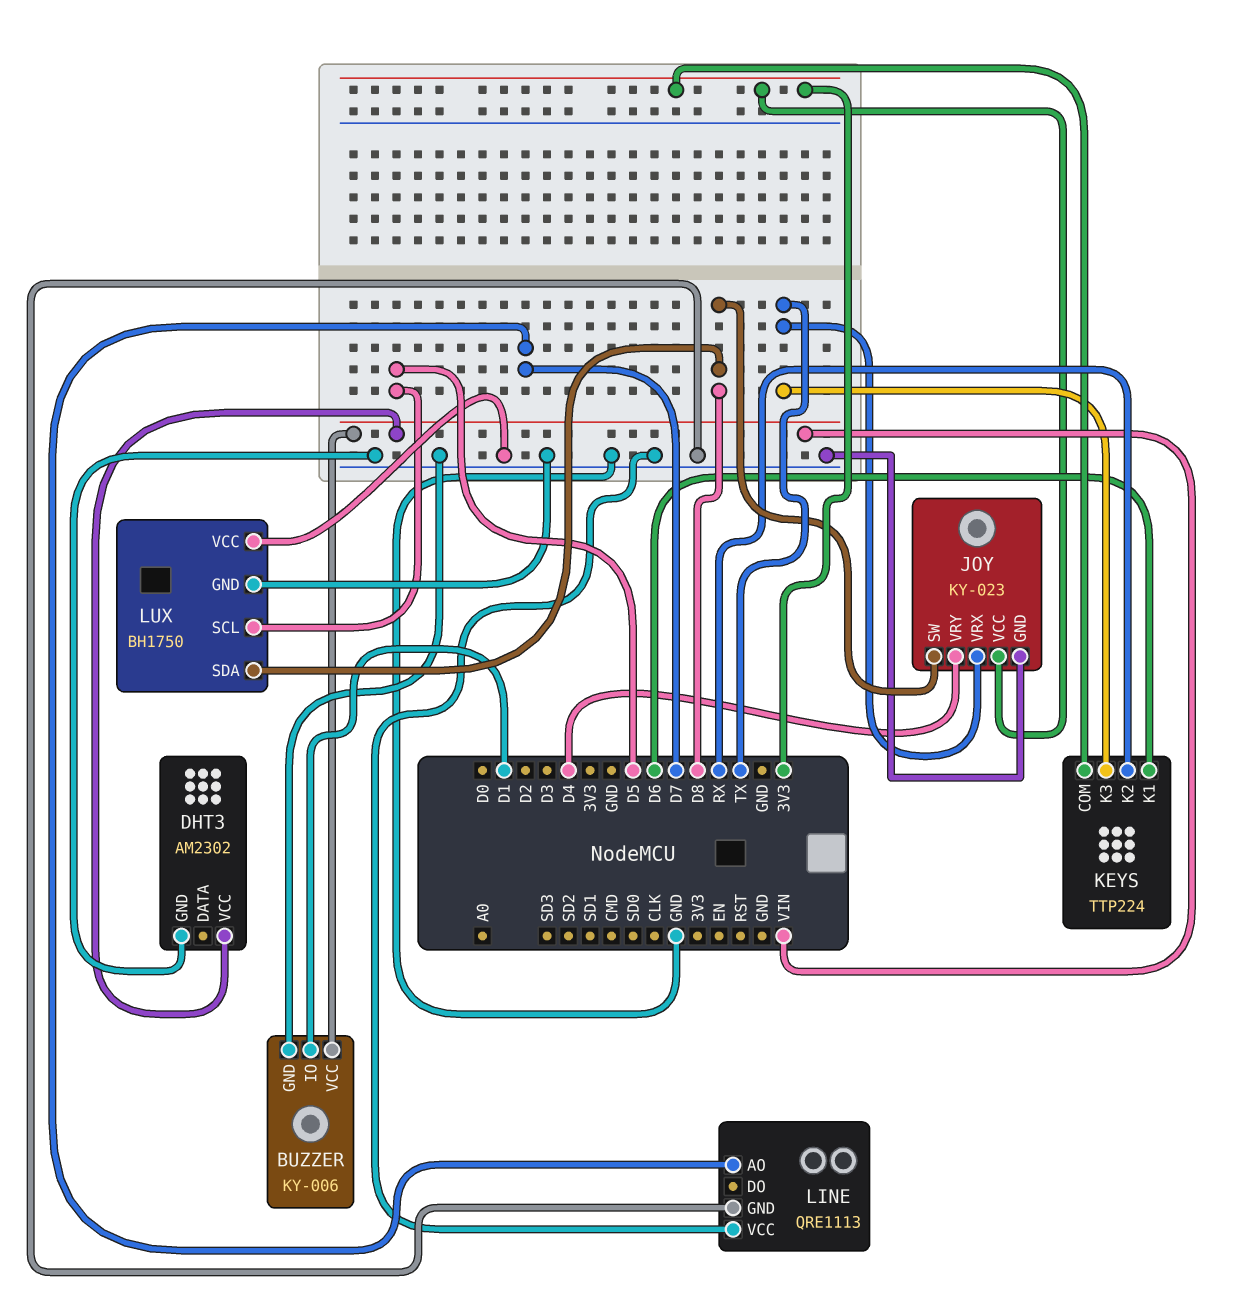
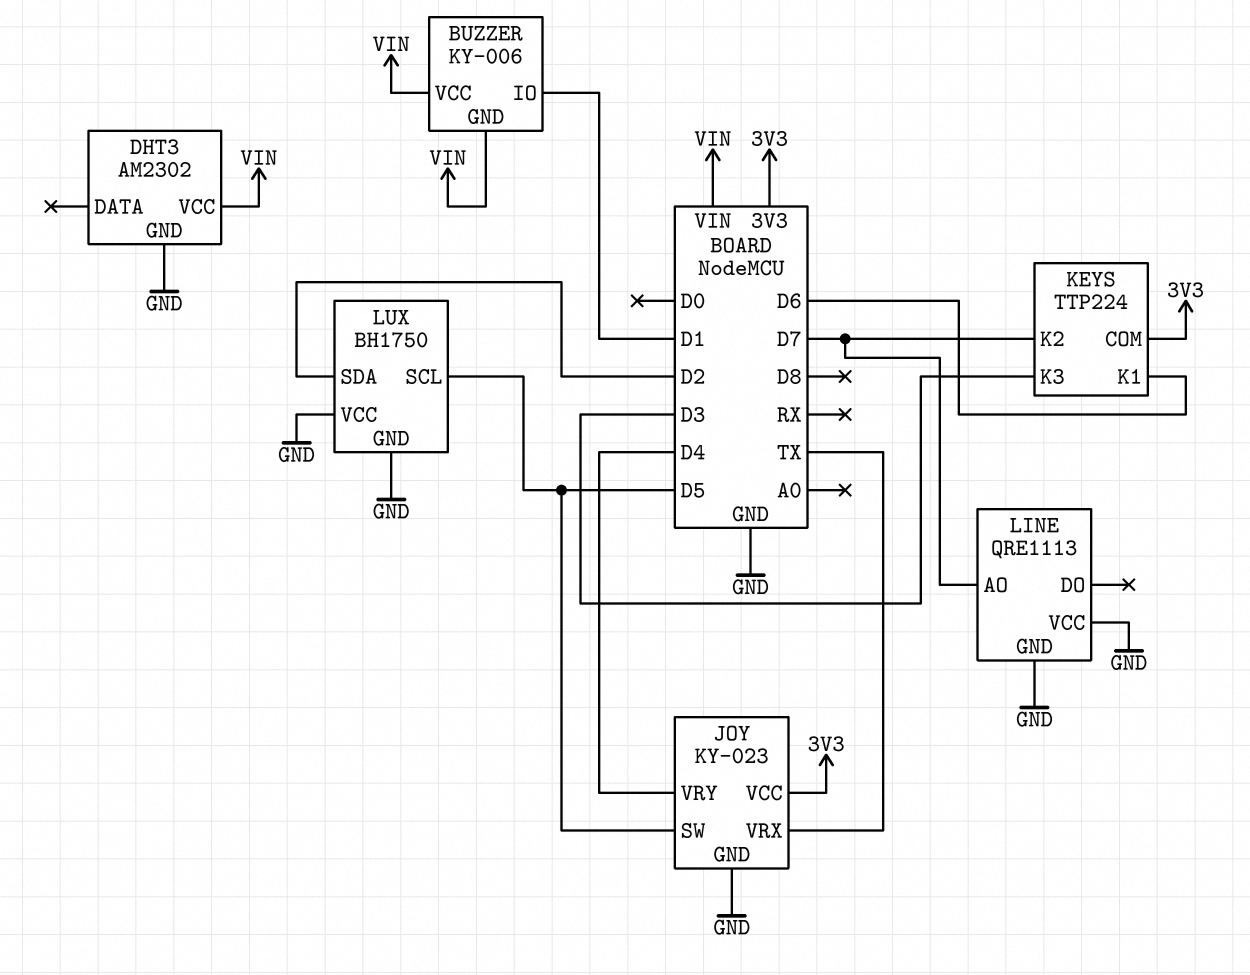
BUZZER pin GND: GND -> VIN
JOY pin SW: D8 -> D5
KEYS pin K2: RX -> D7
KEYS pin K3: TX -> D3
LUX pin SDA: D8 -> D2

